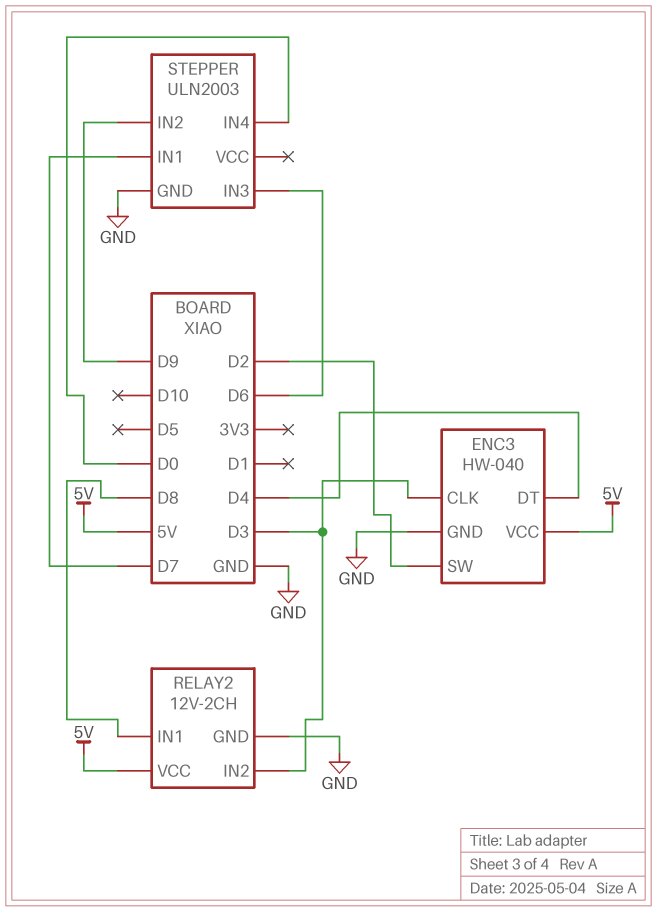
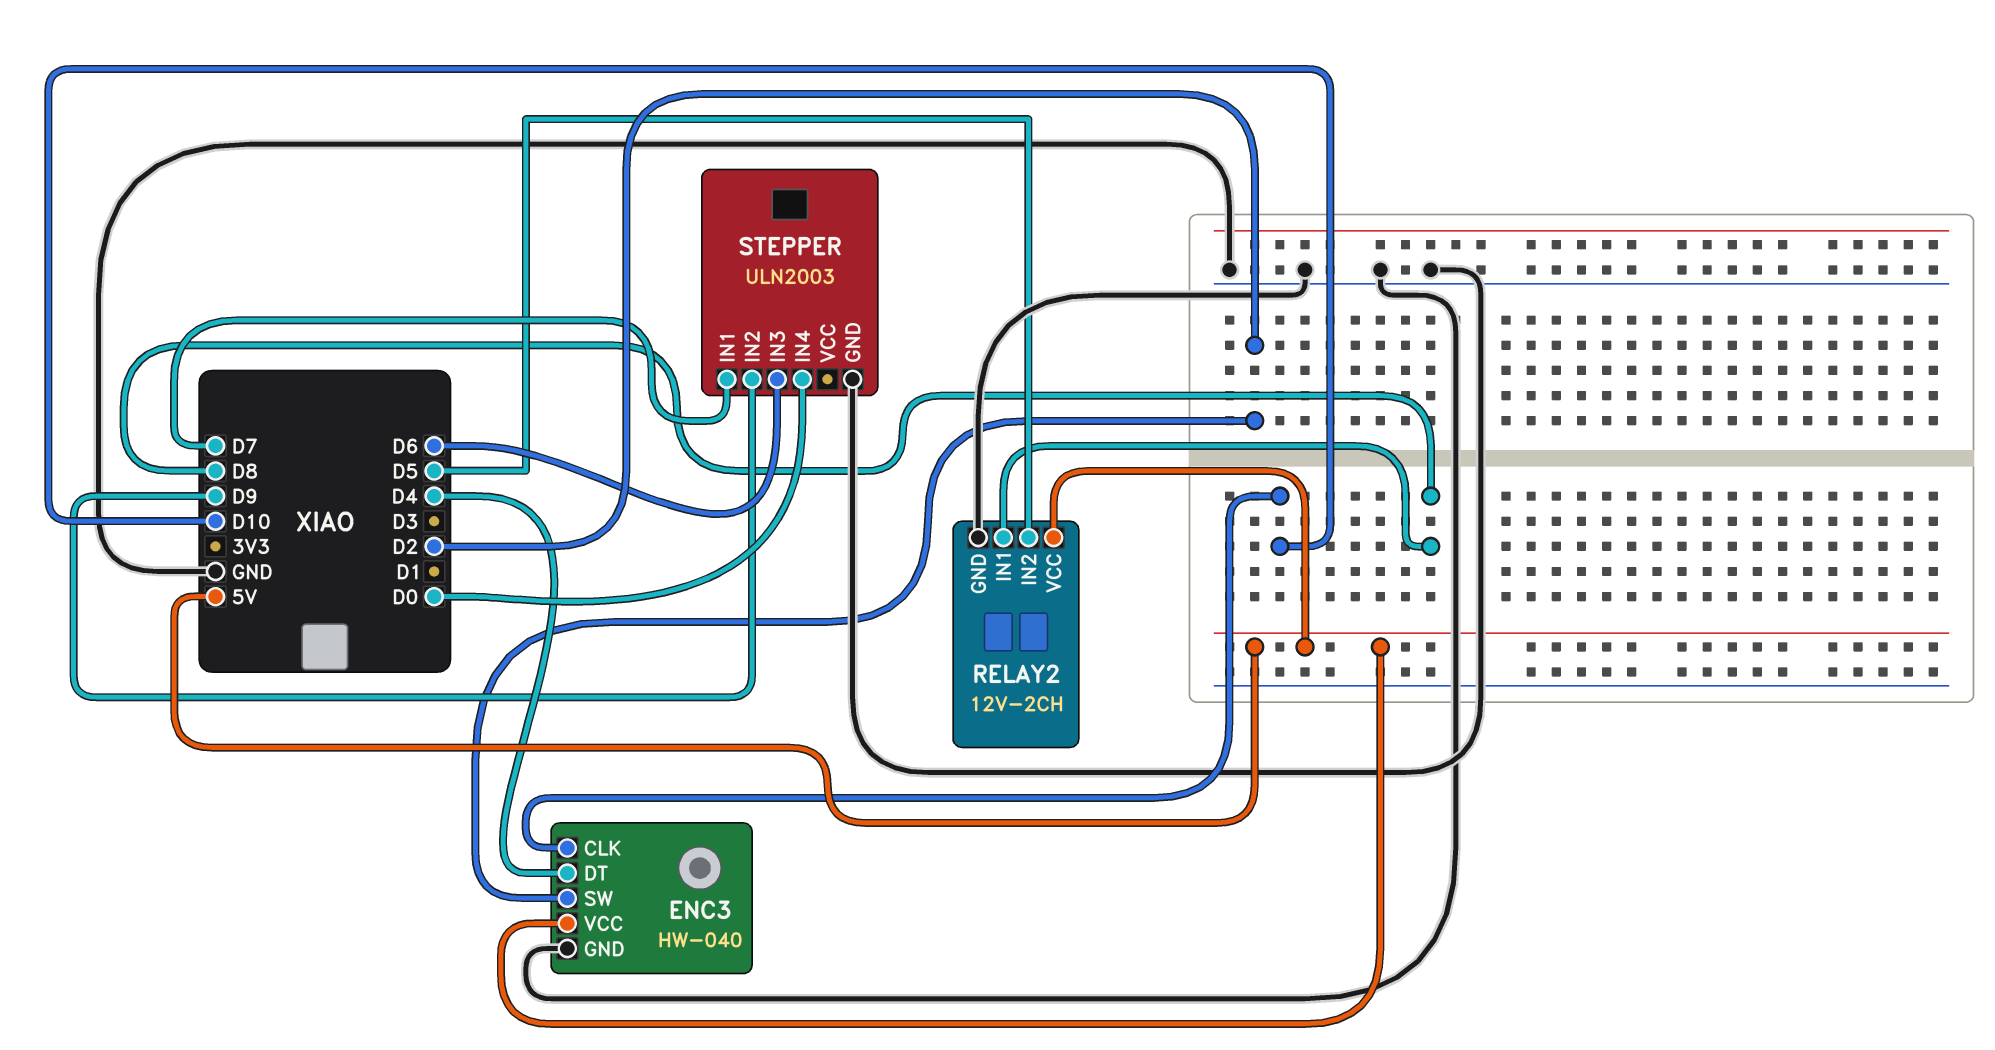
ENC3 pin CLK: D3 -> D10
RELAY2 pin IN2: D3 -> D5

